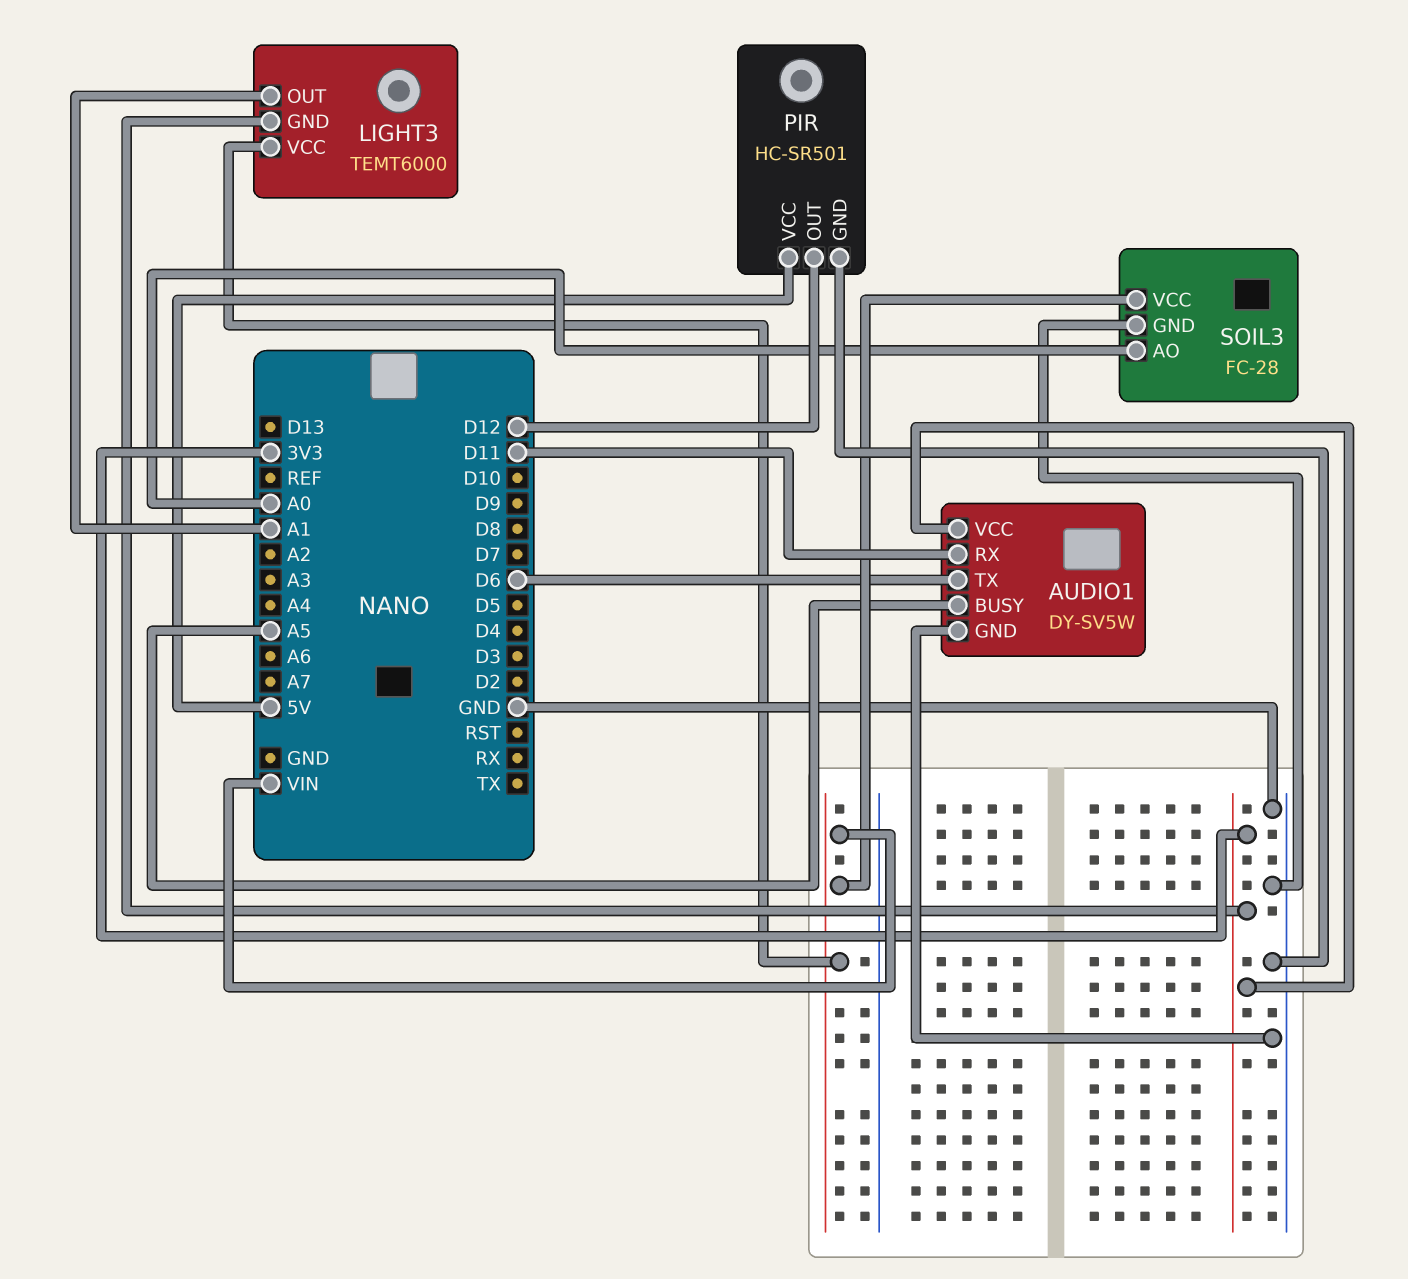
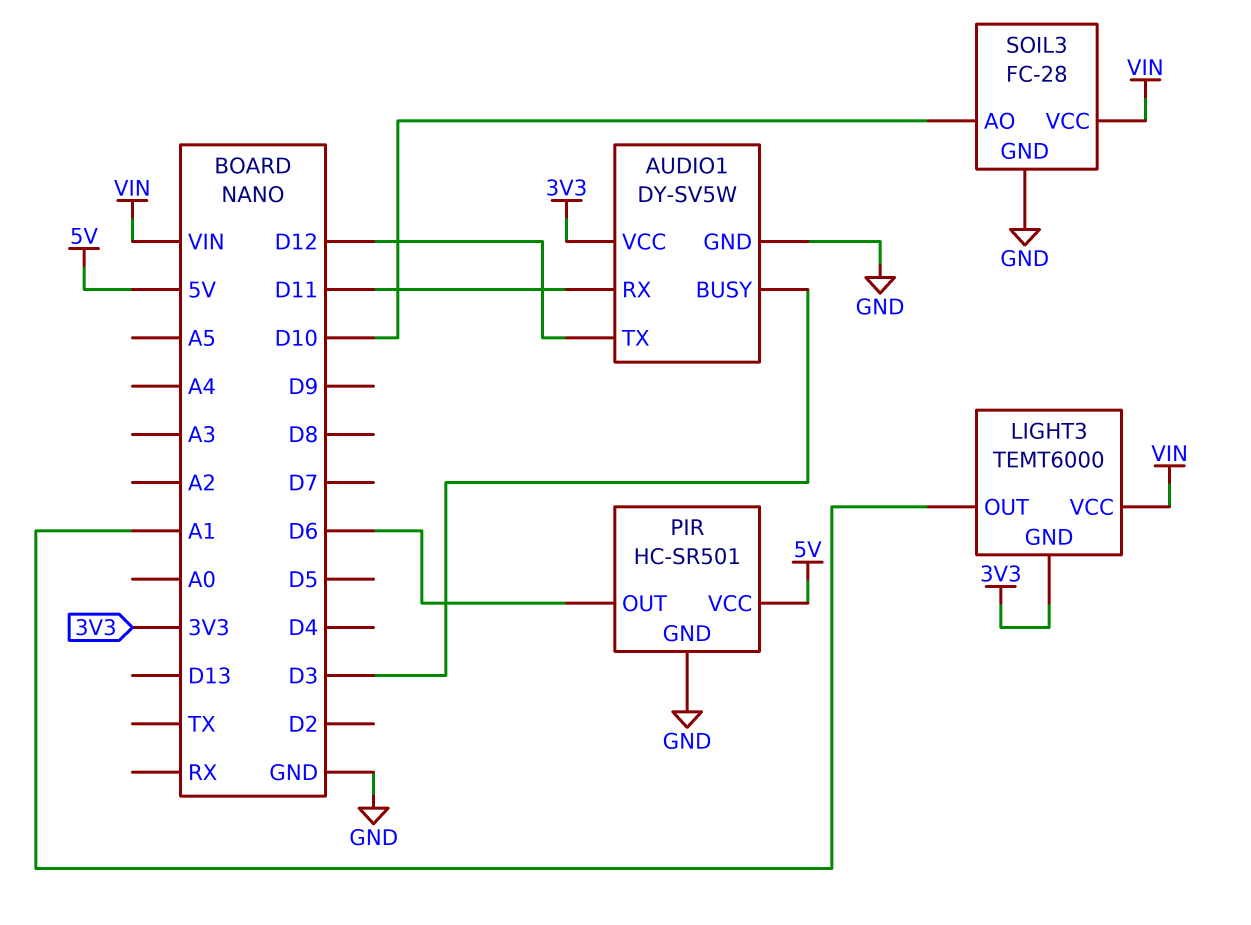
AUDIO1 pin BUSY: A5 -> D3
AUDIO1 pin TX: D6 -> D12
PIR pin OUT: D12 -> D6
SOIL3 pin AO: A0 -> D10

